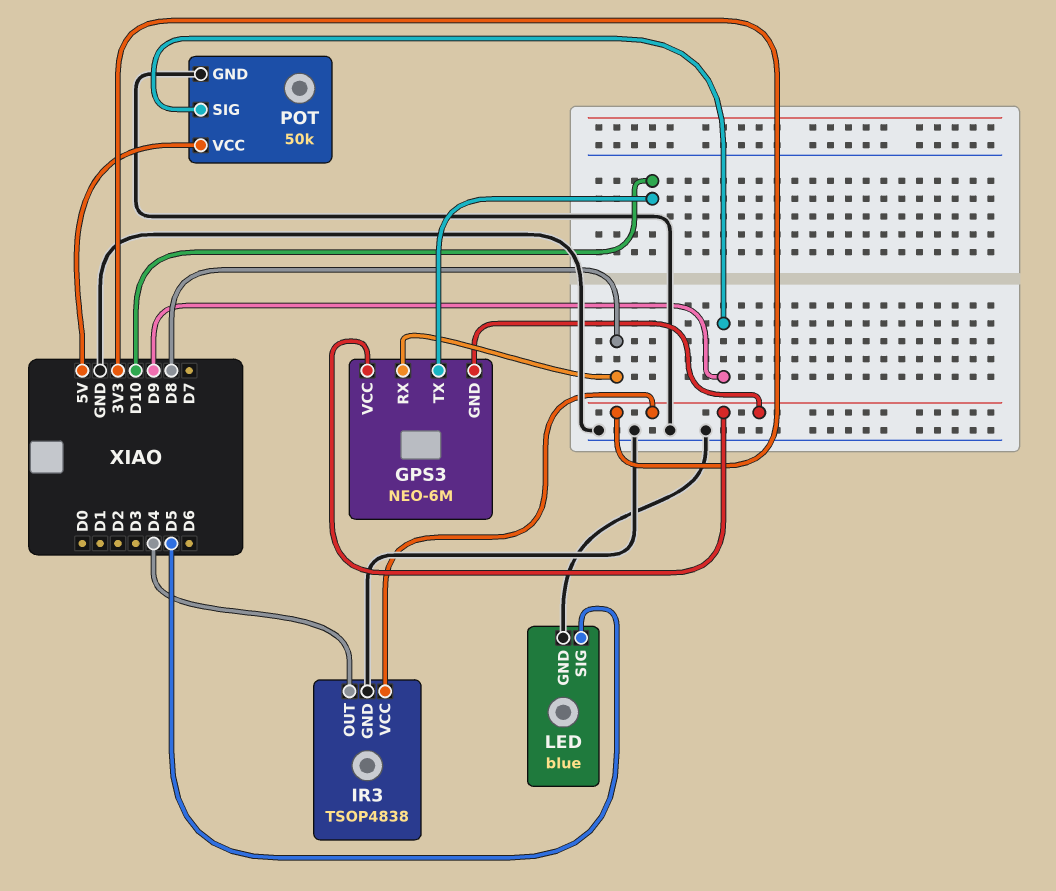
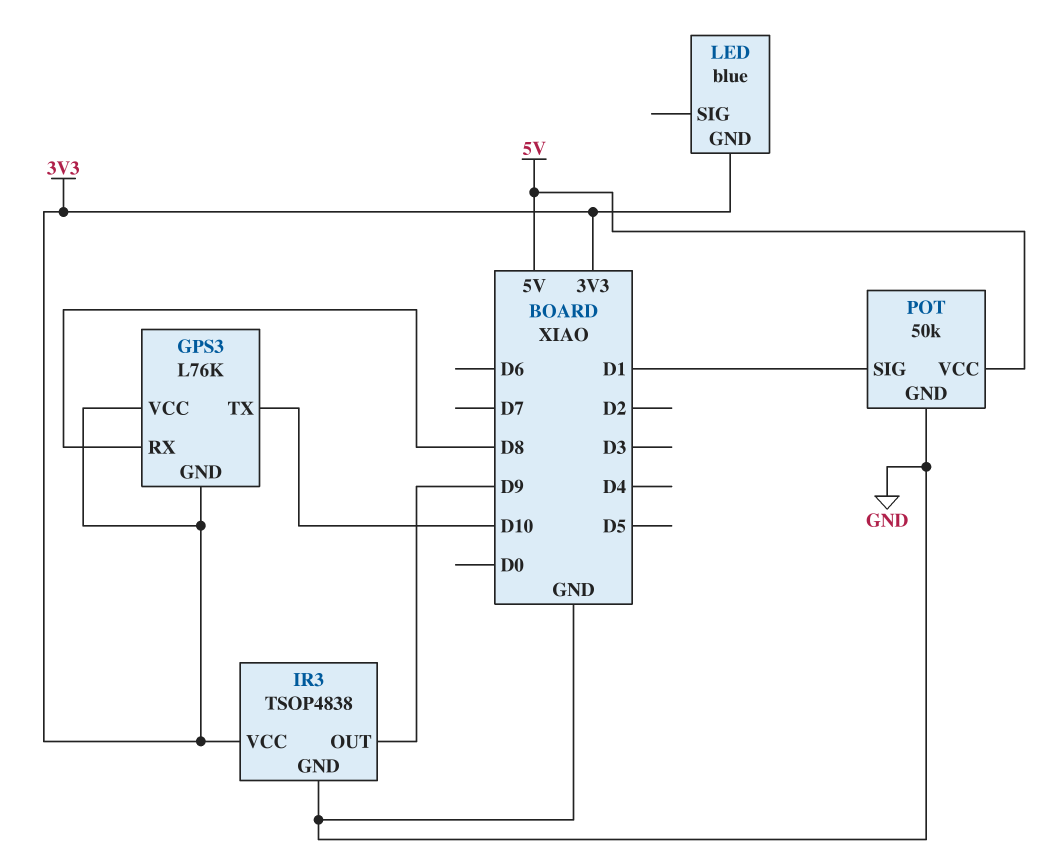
GPS3: NEO-6M -> L76K
IR3 pin OUT: D4 -> D9
LED pin GND: GND -> 3V3
LED pin SIG: D5 -> none
POT pin SIG: D9 -> D1

